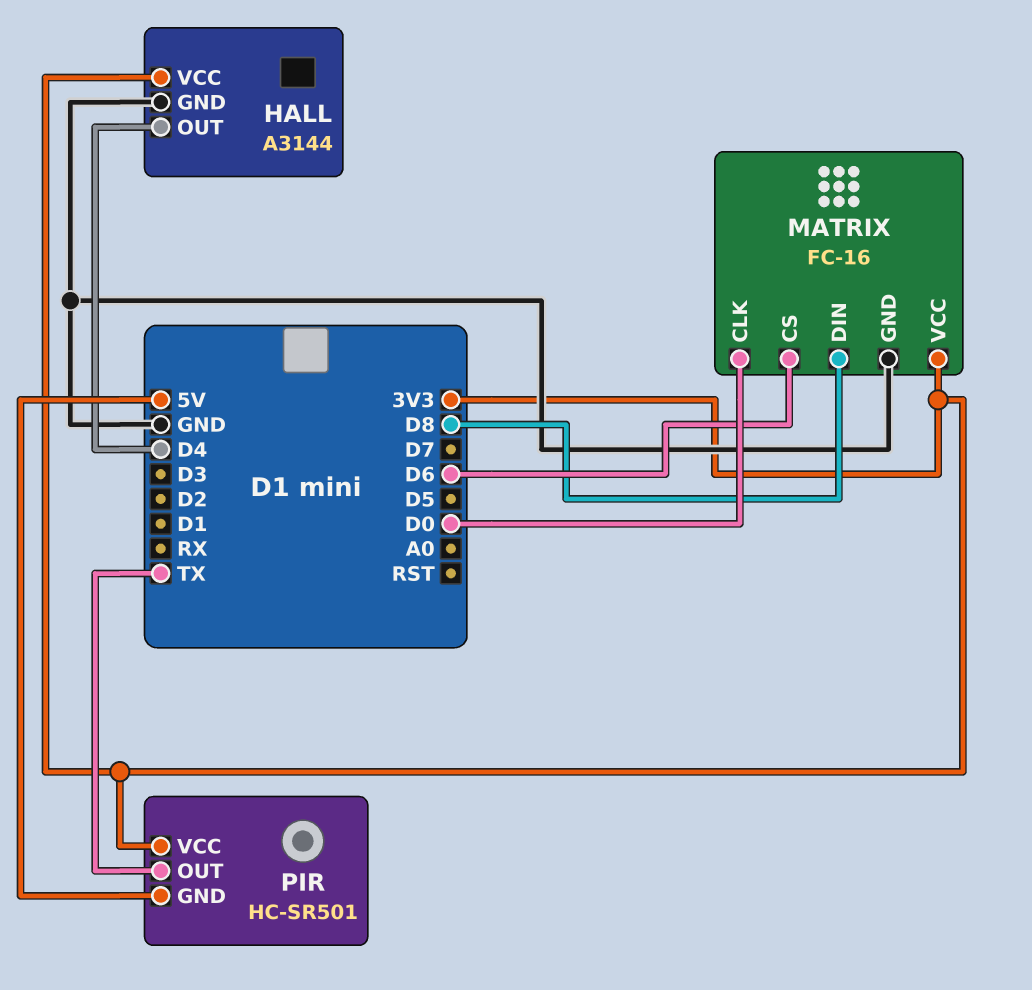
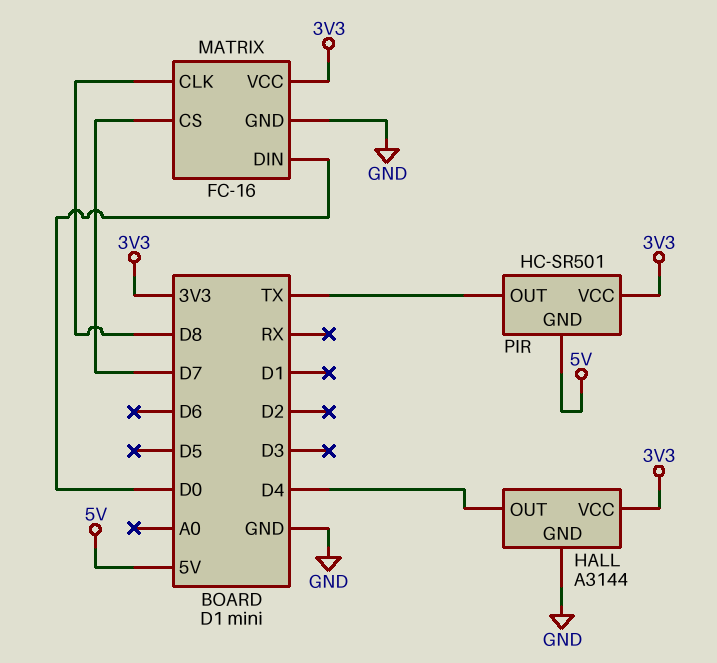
MATRIX pin CLK: D0 -> D8
MATRIX pin CS: D6 -> D7
MATRIX pin DIN: D8 -> D0

